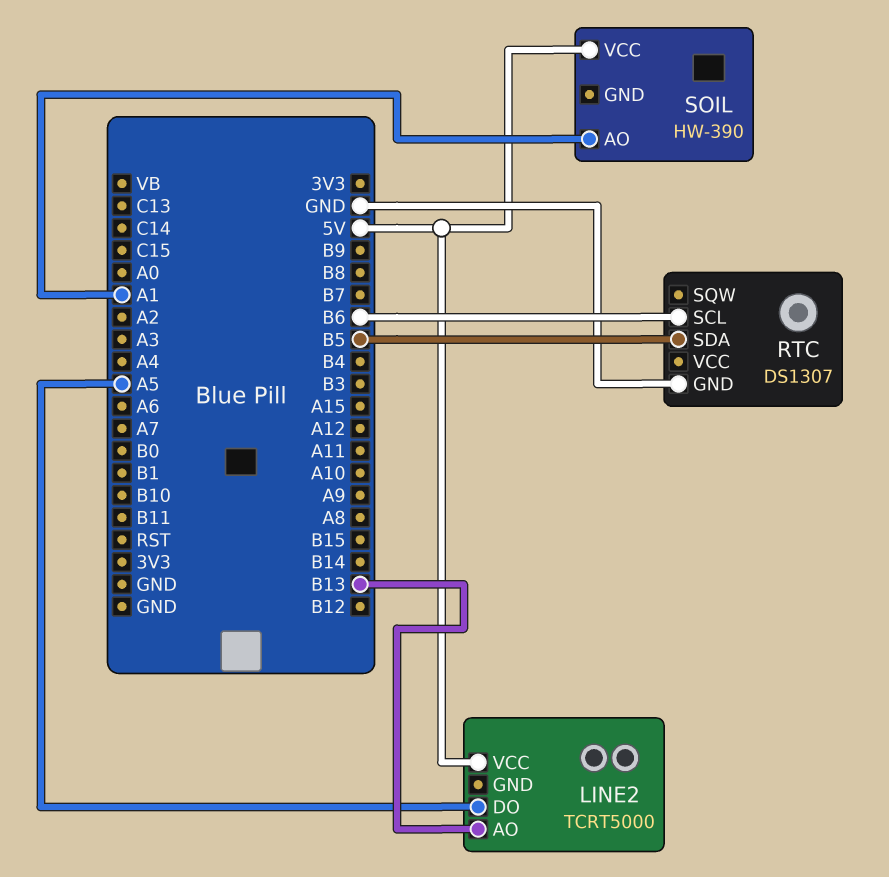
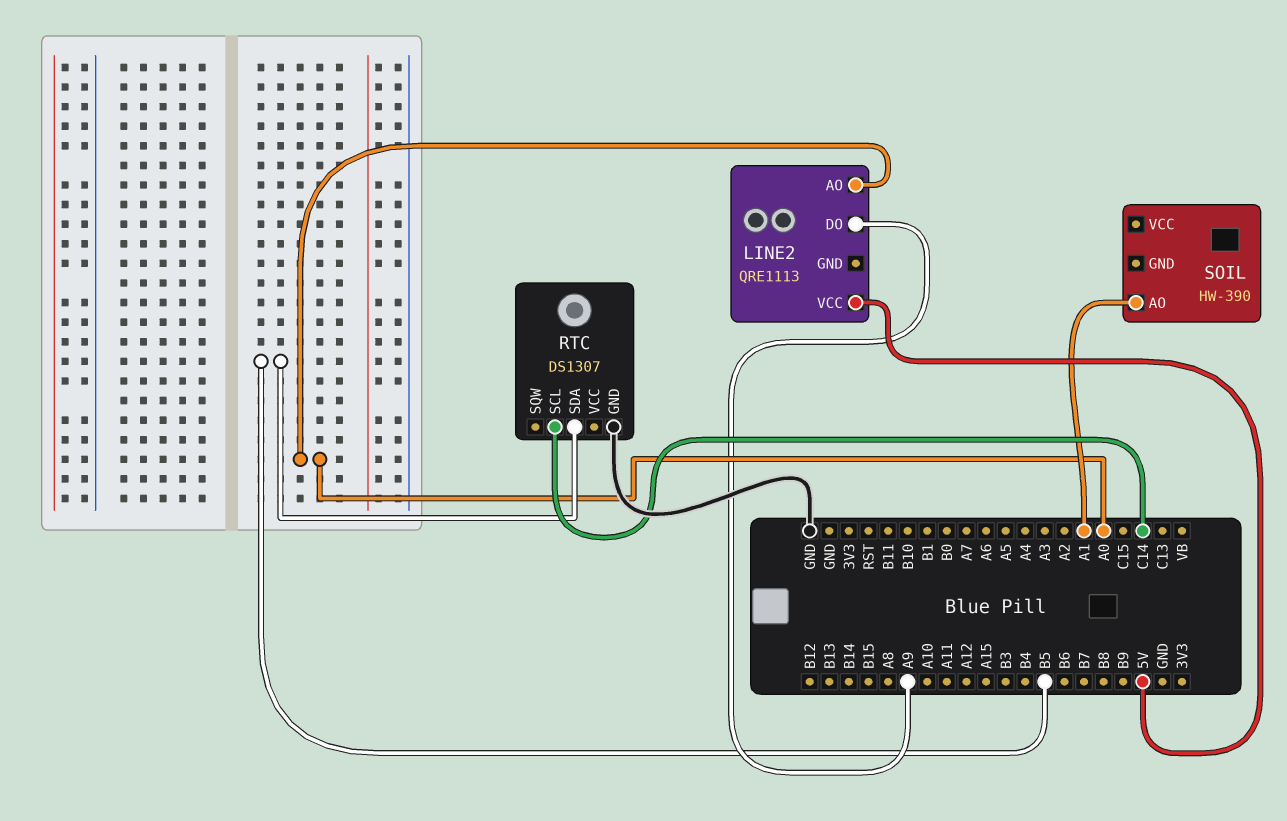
LINE2: TCRT5000 -> QRE1113
LINE2 pin AO: B13 -> A0
LINE2 pin DO: A5 -> A9
RTC pin SCL: B6 -> C14
SOIL pin VCC: 5V -> none

